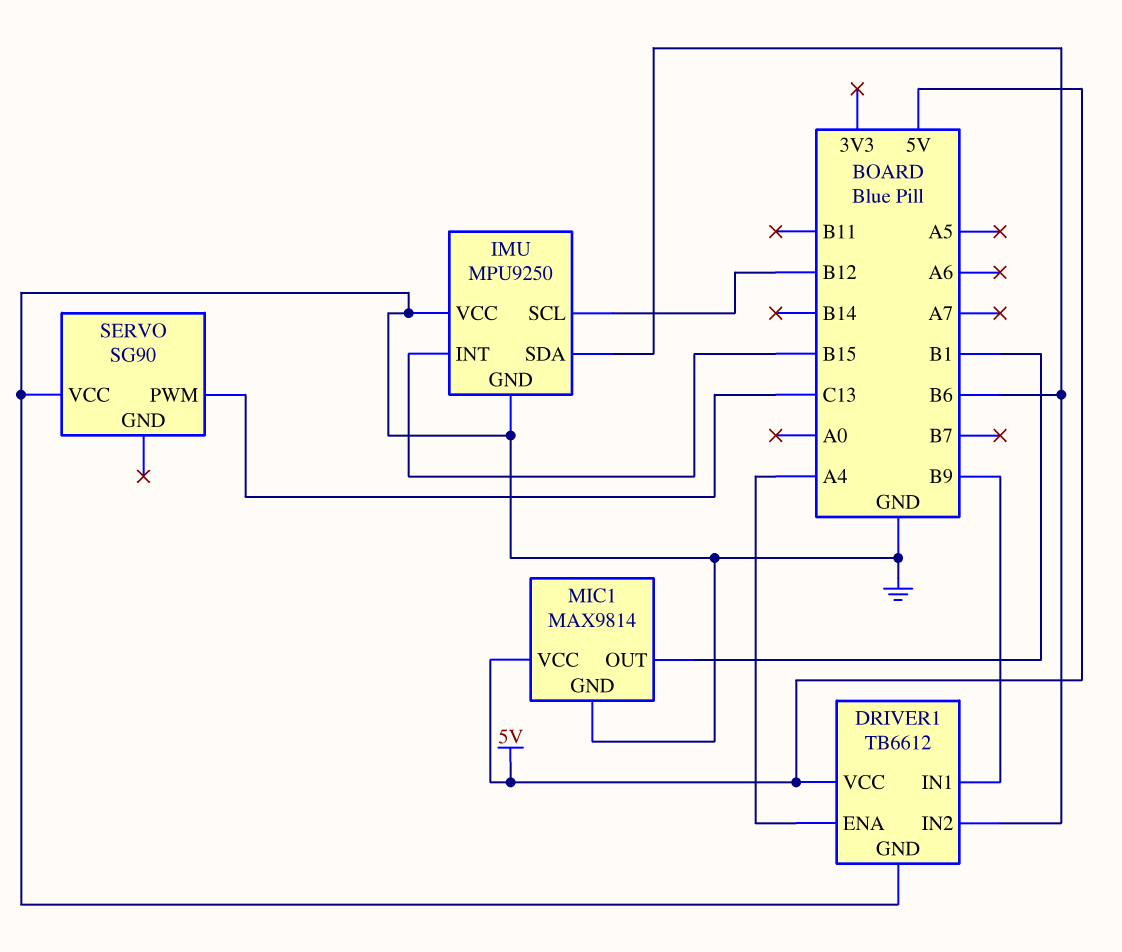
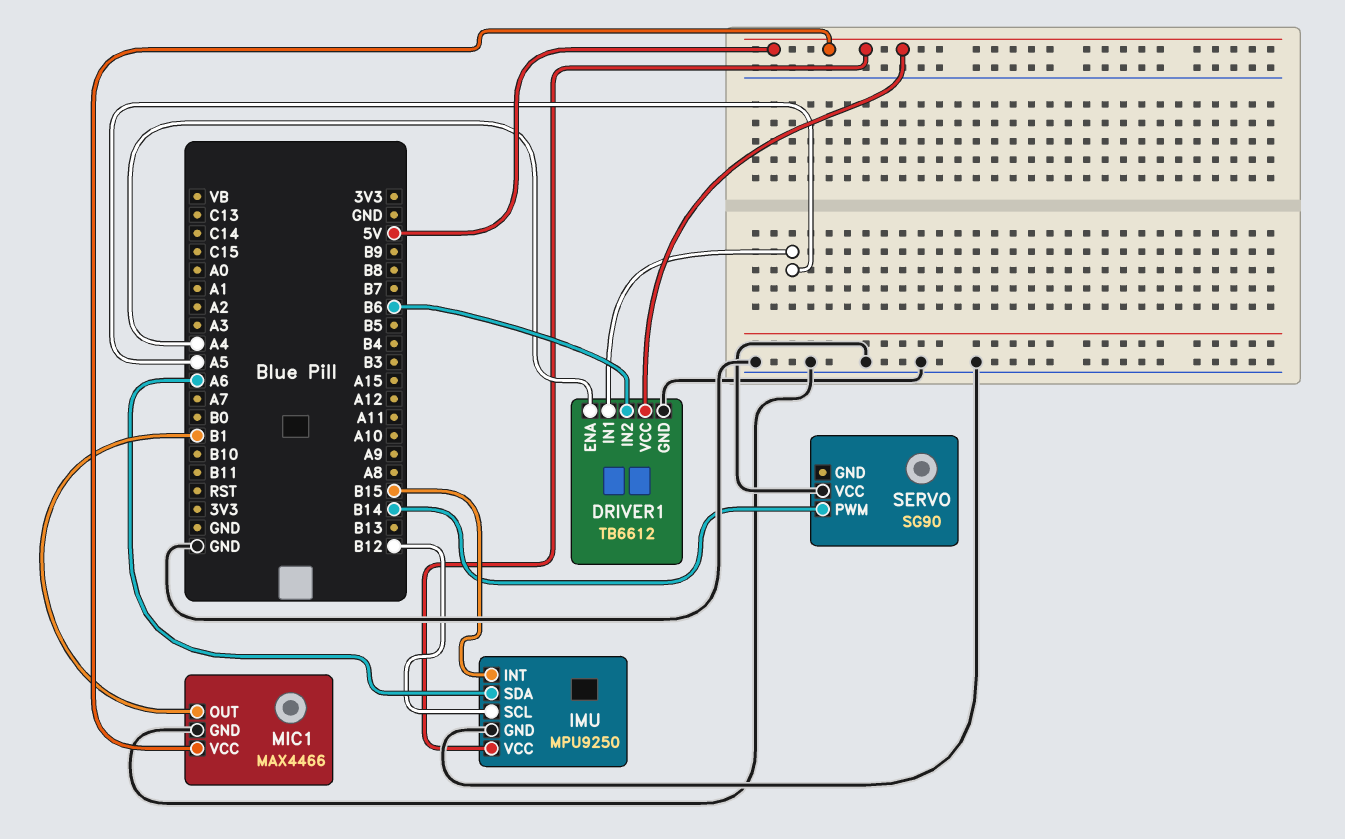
DRIVER1 pin IN1: B9 -> A5
IMU pin SDA: B6 -> A6
IMU pin VCC: GND -> 5V
MIC1: MAX9814 -> MAX4466
SERVO pin PWM: C13 -> B14

